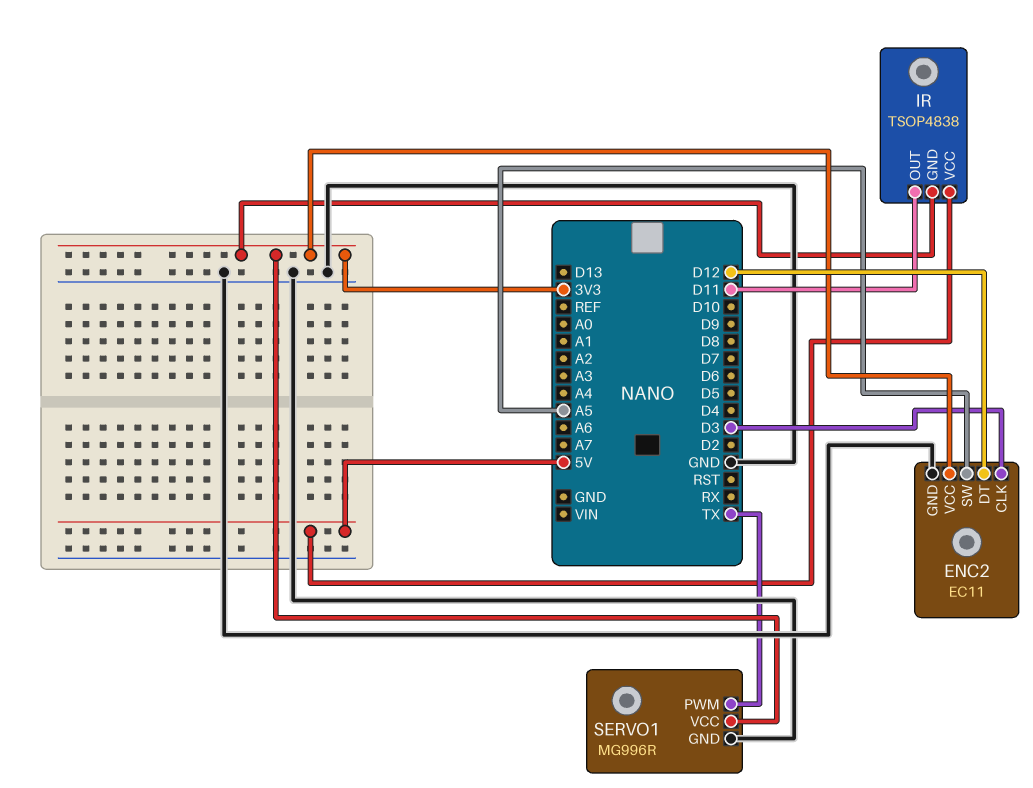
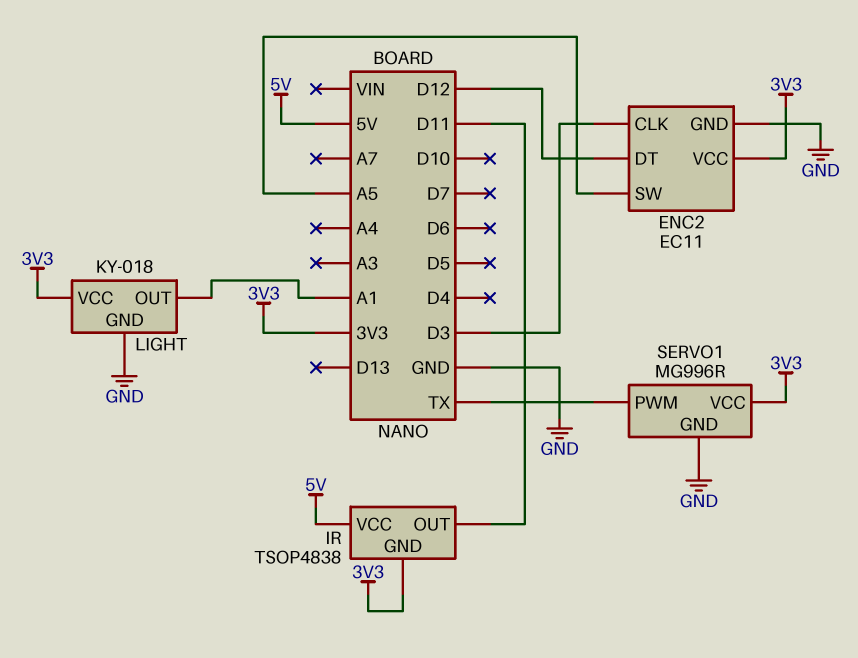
LIGHT: none -> KY-018
LIGHT pin GND: none -> GND
LIGHT pin OUT: none -> A1
LIGHT pin VCC: none -> 3V3

